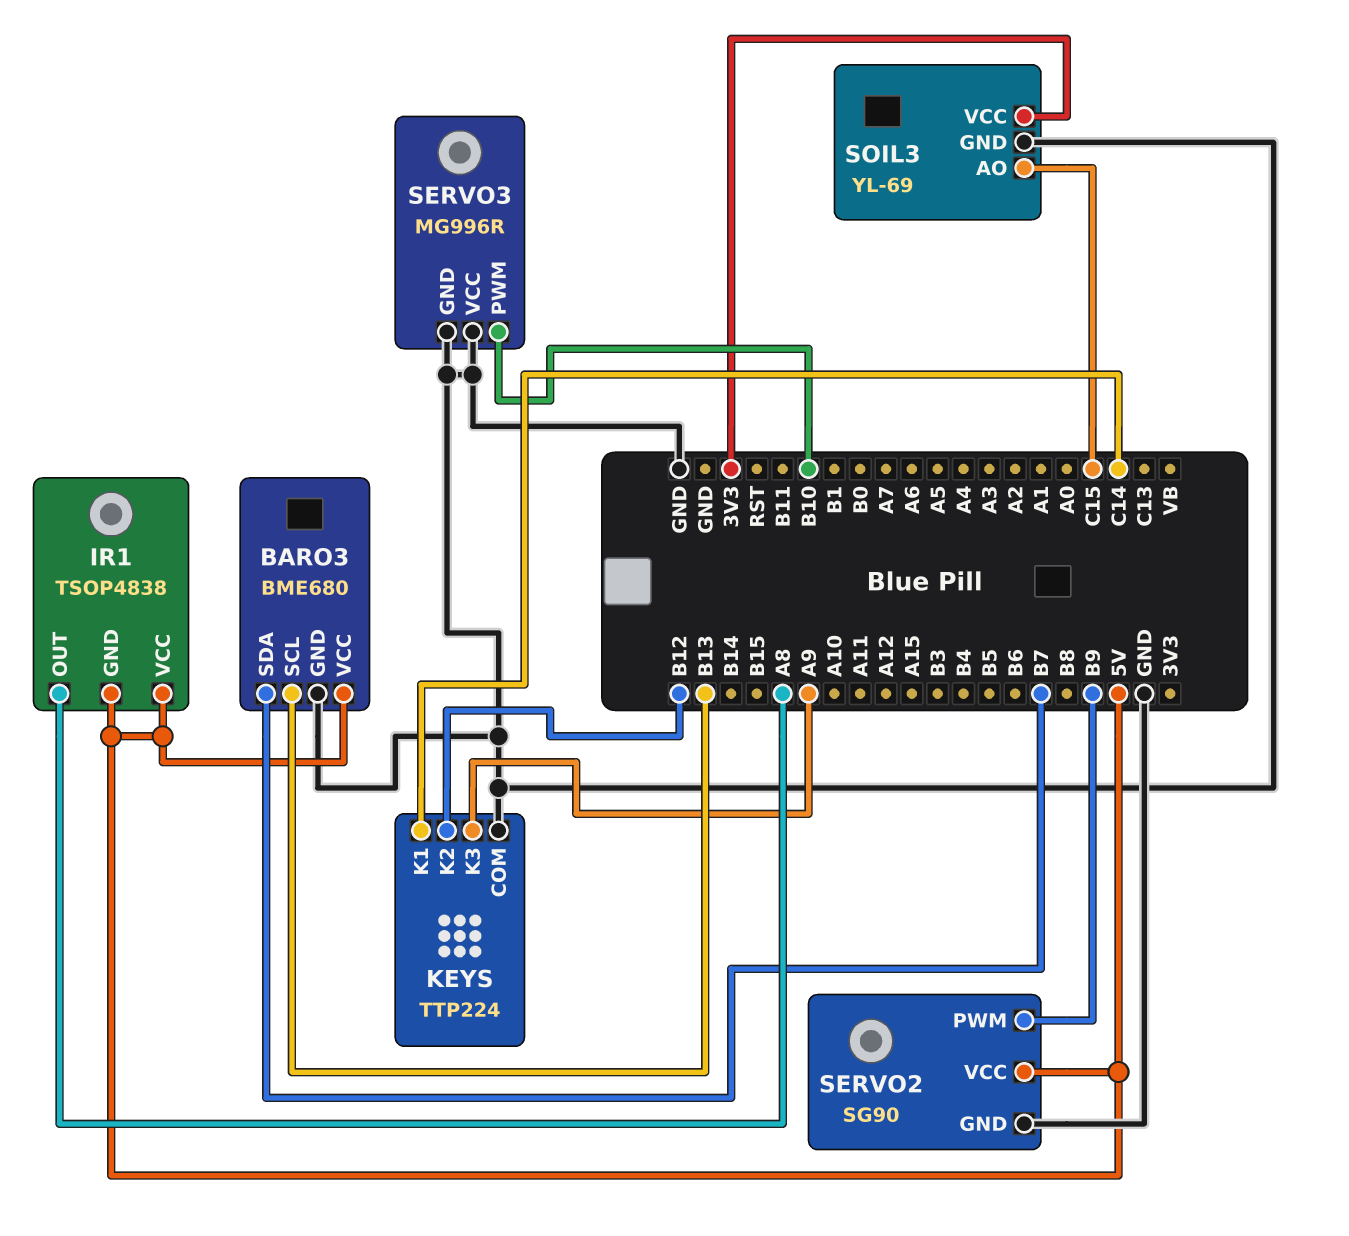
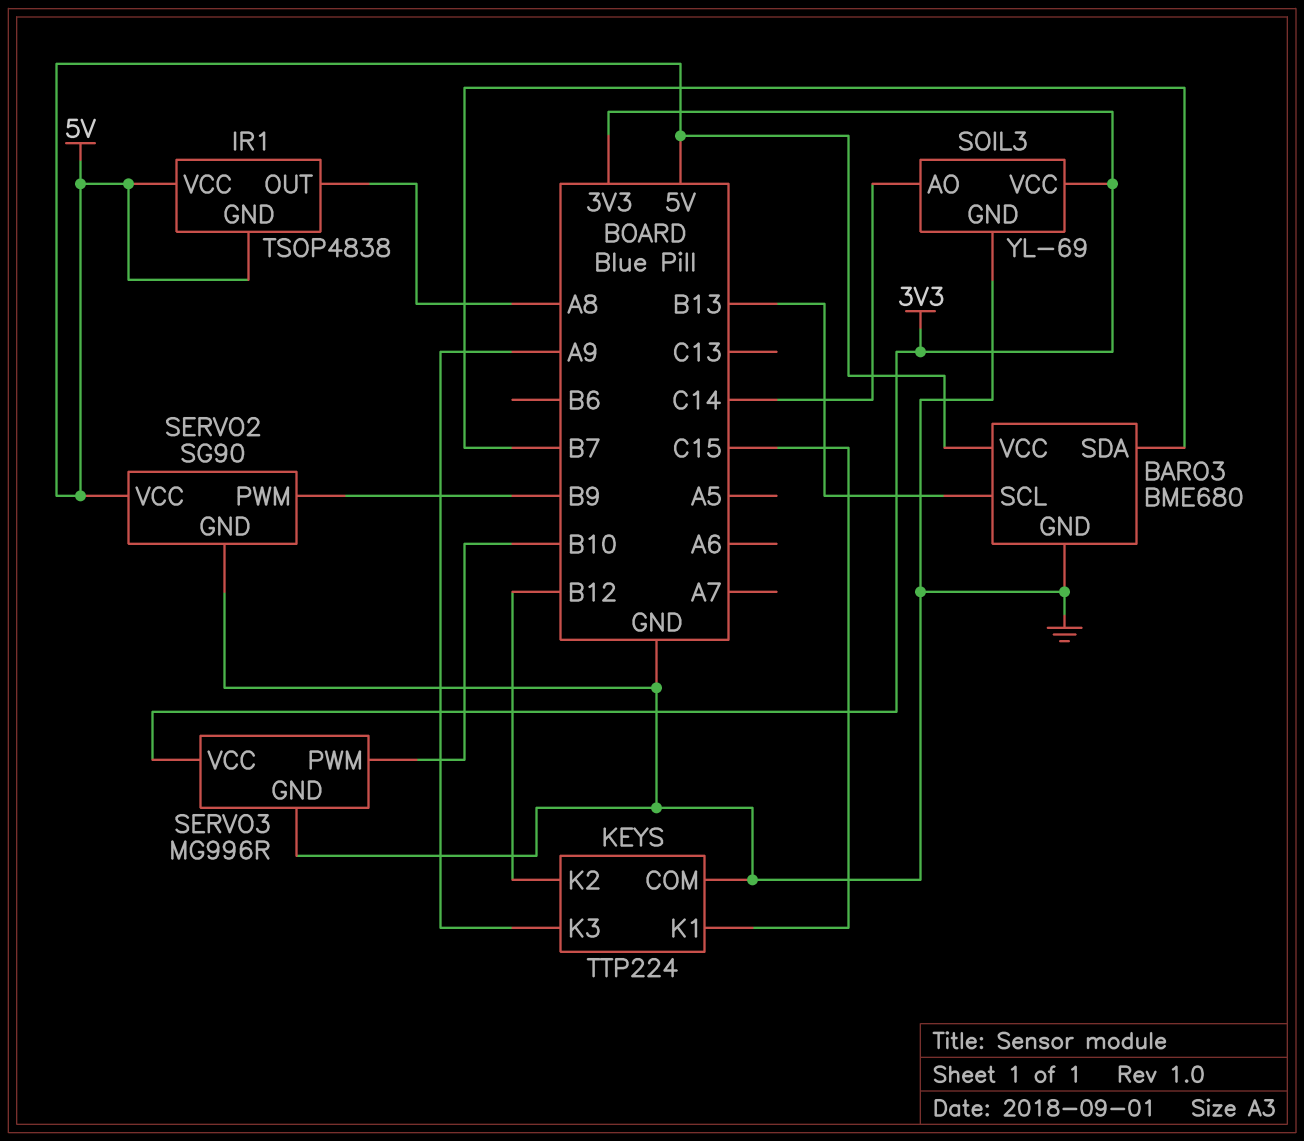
KEYS pin K1: C14 -> C15
SERVO3 pin VCC: GND -> 3V3
SOIL3 pin AO: C15 -> C14

